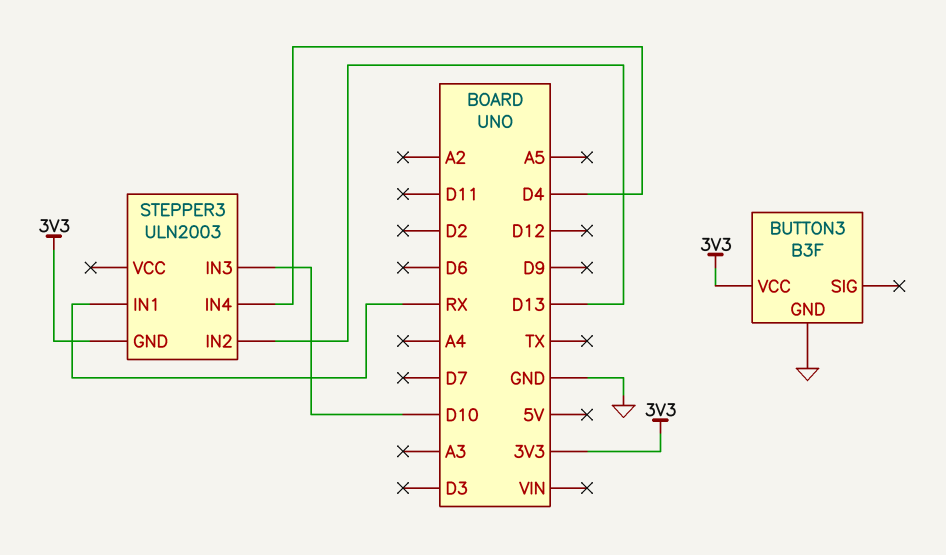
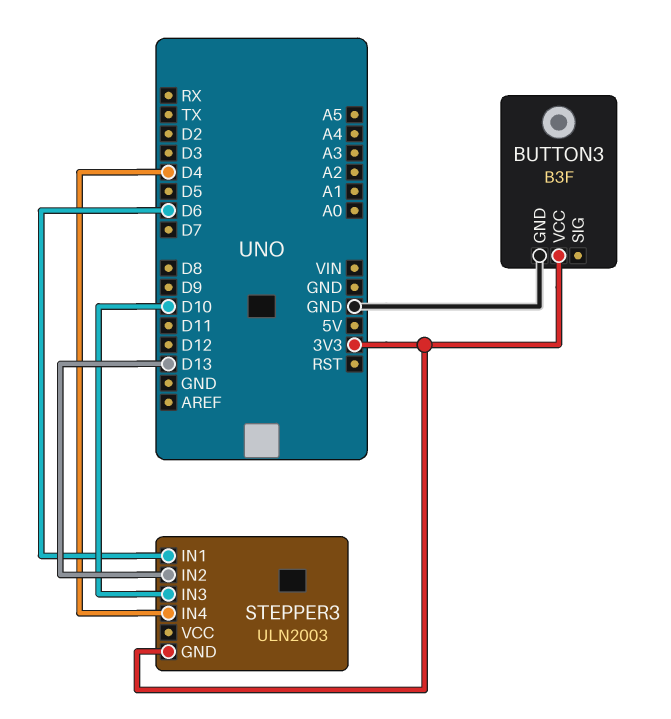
STEPPER3 pin IN1: RX -> D6

